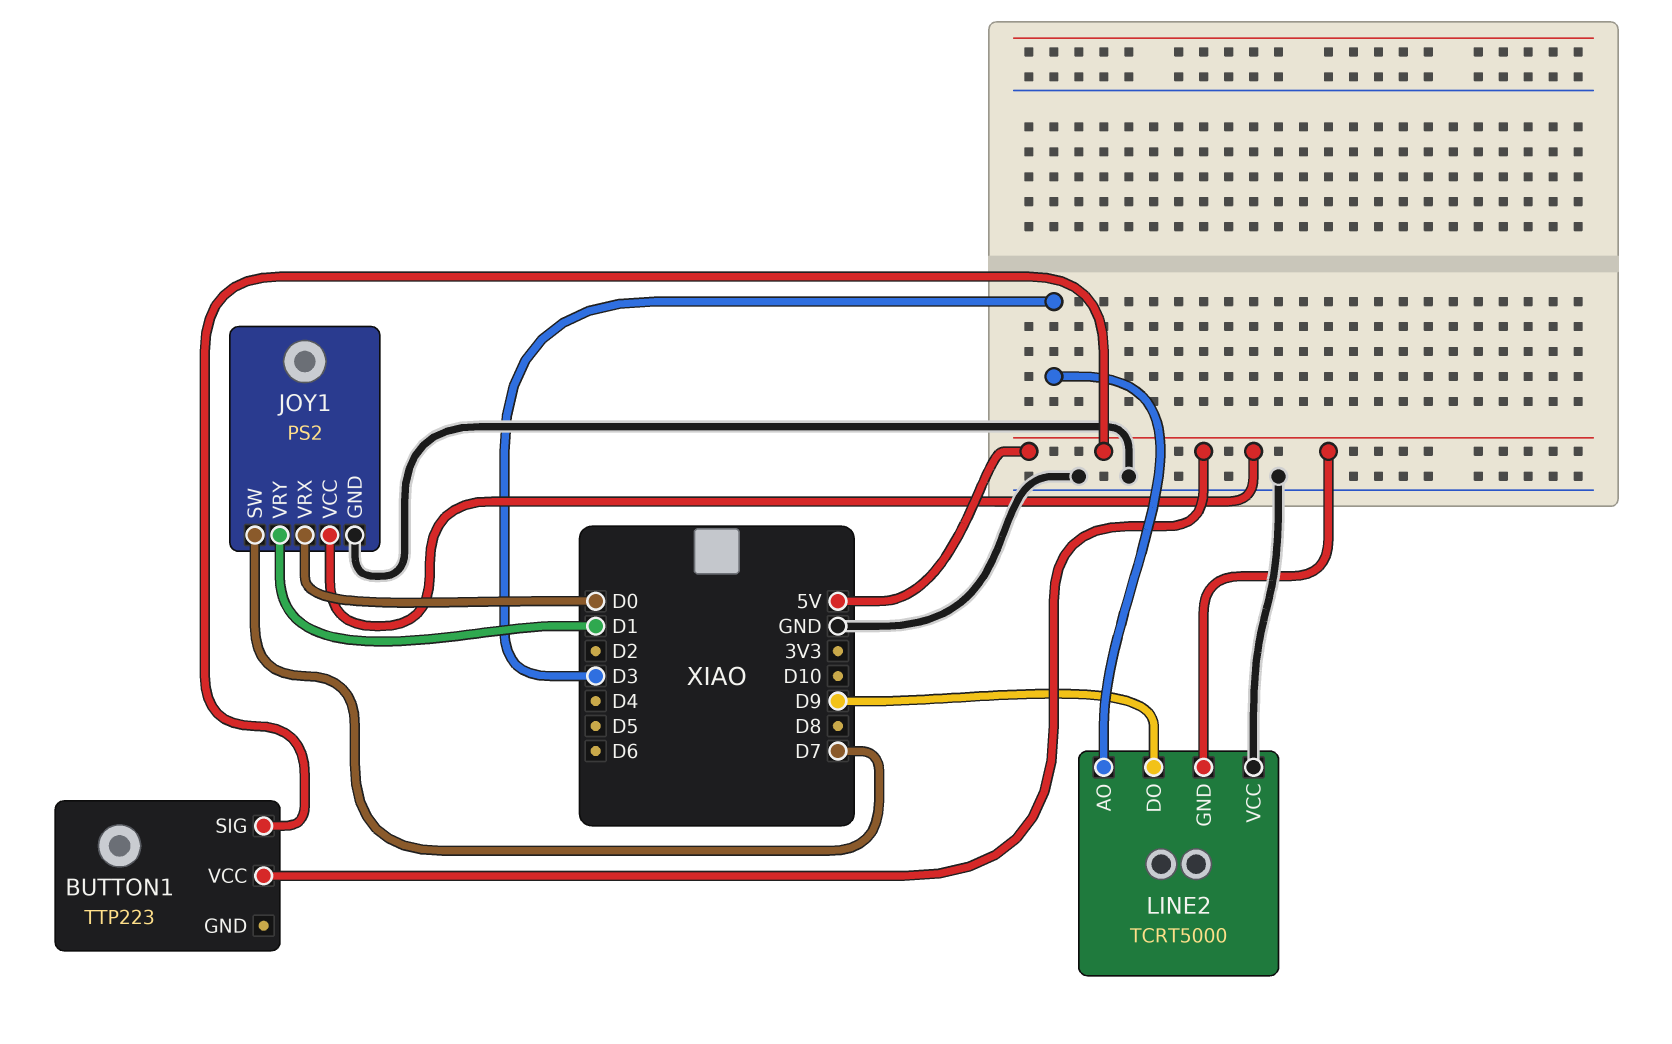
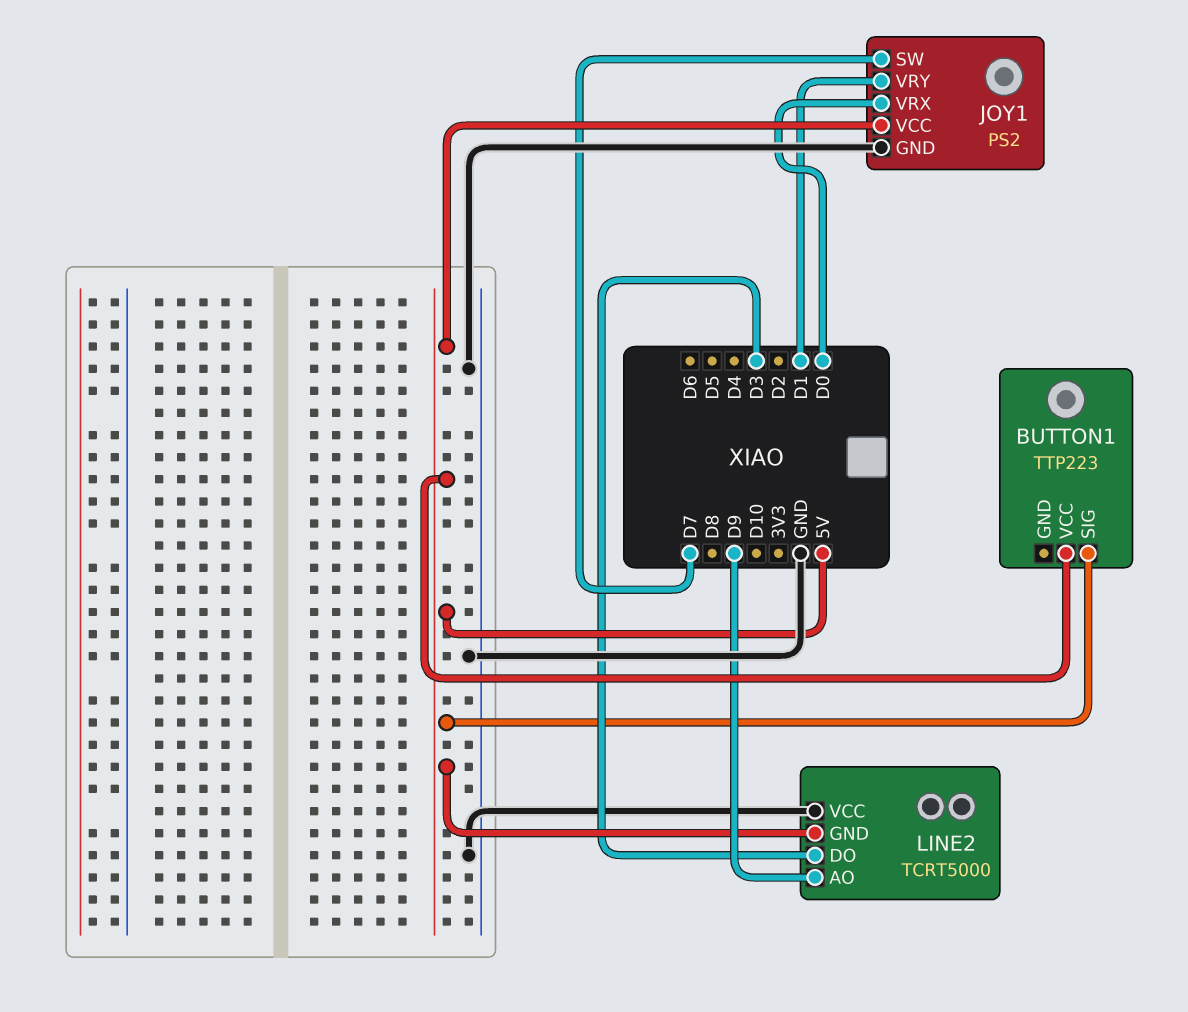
LINE2 pin AO: D3 -> D9
LINE2 pin DO: D9 -> D3

